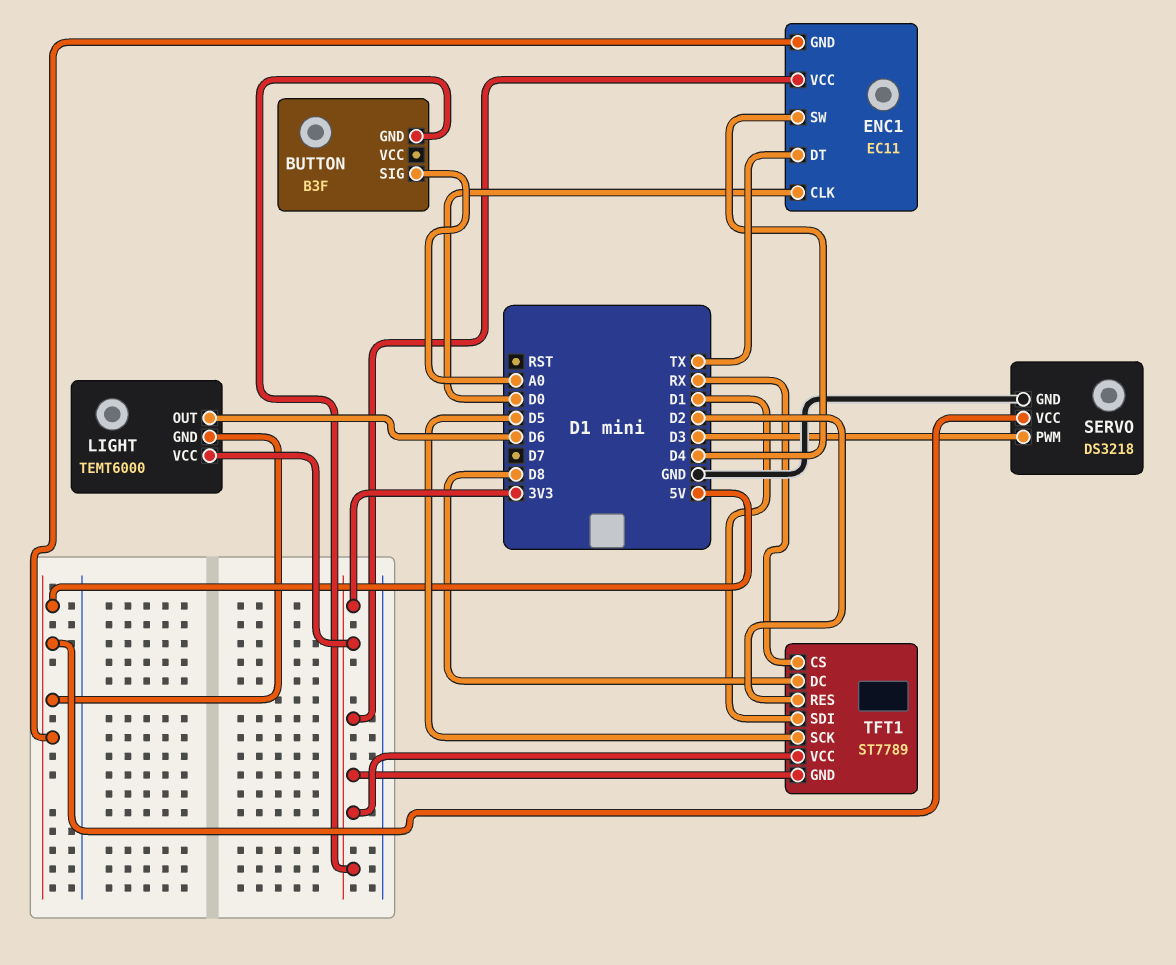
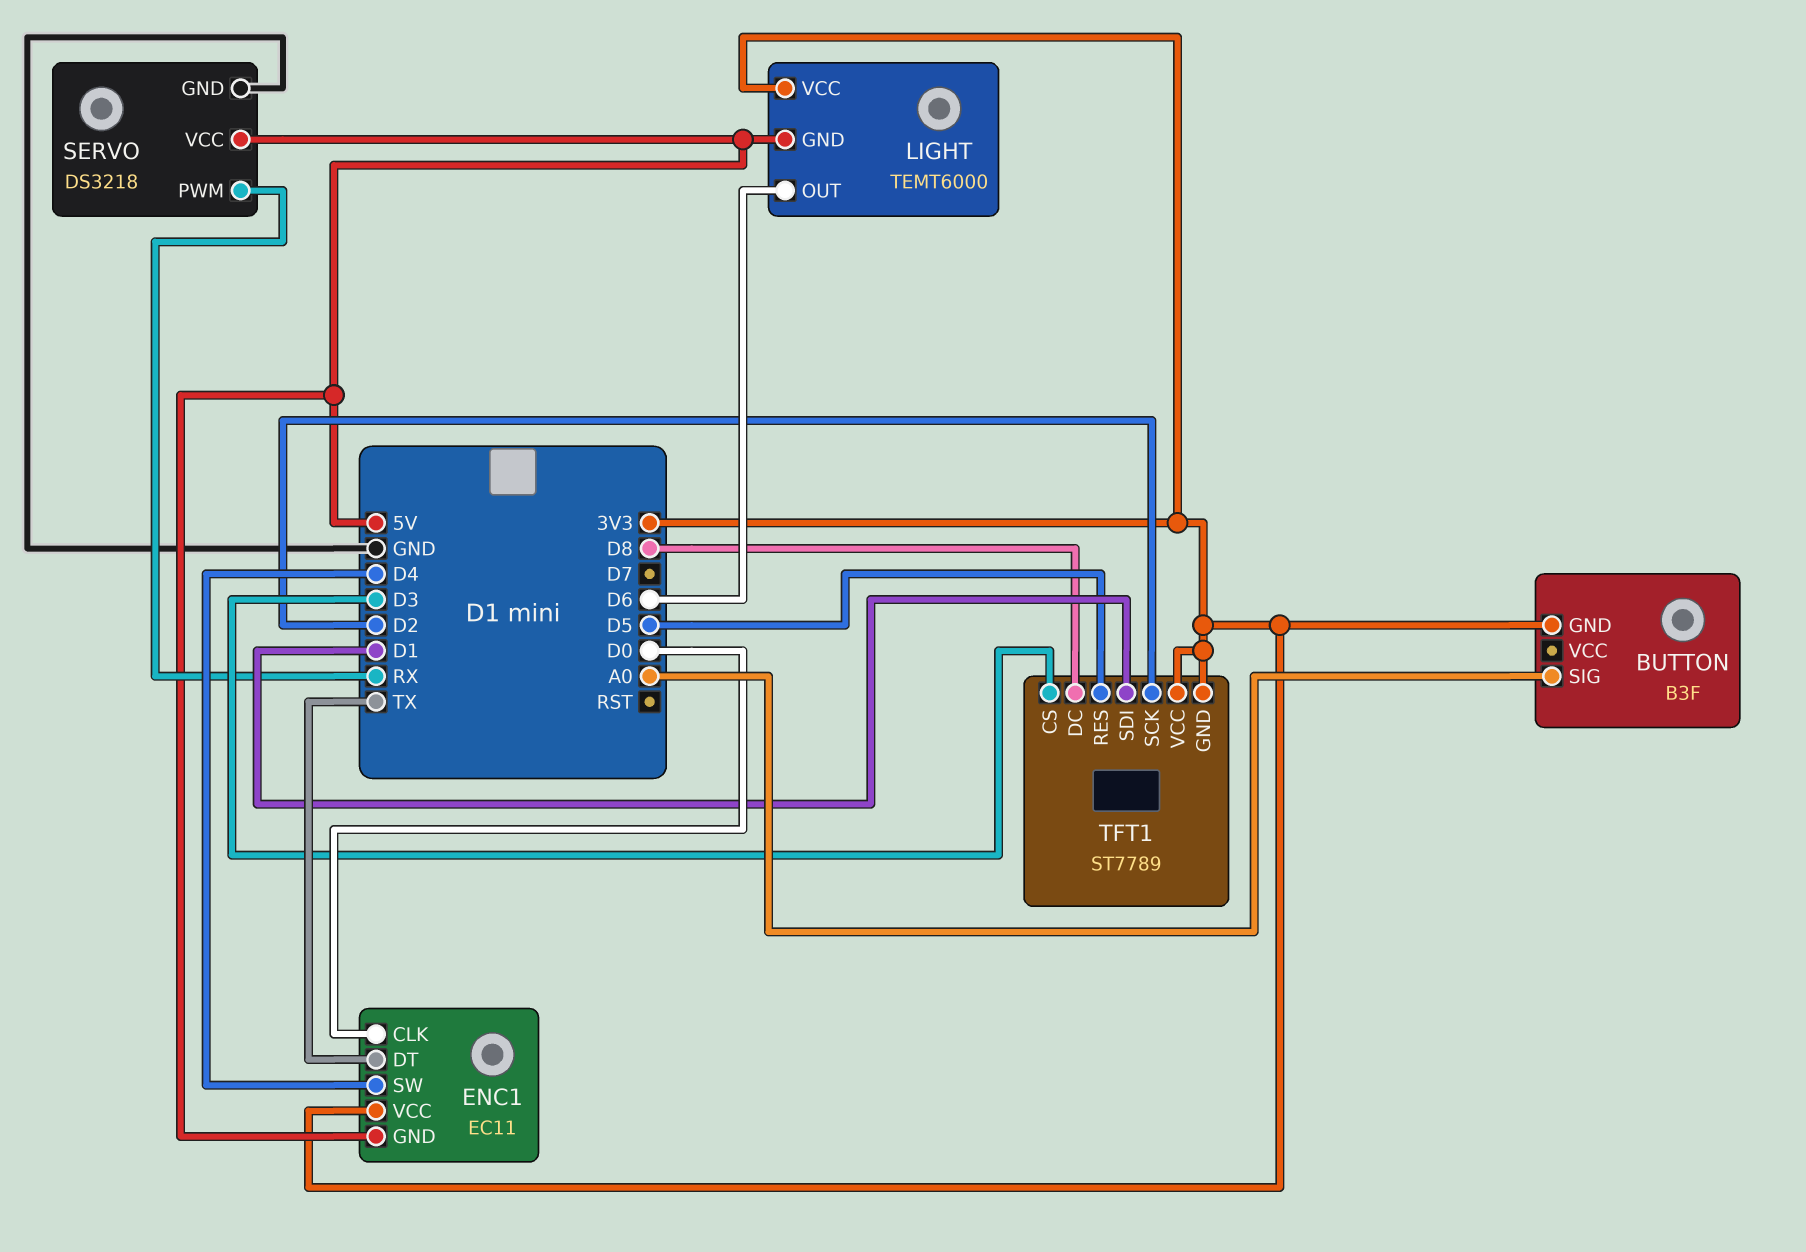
SERVO pin PWM: D3 -> RX
TFT1 pin CS: RX -> D3
TFT1 pin RES: D2 -> D5
TFT1 pin SCK: D5 -> D2

